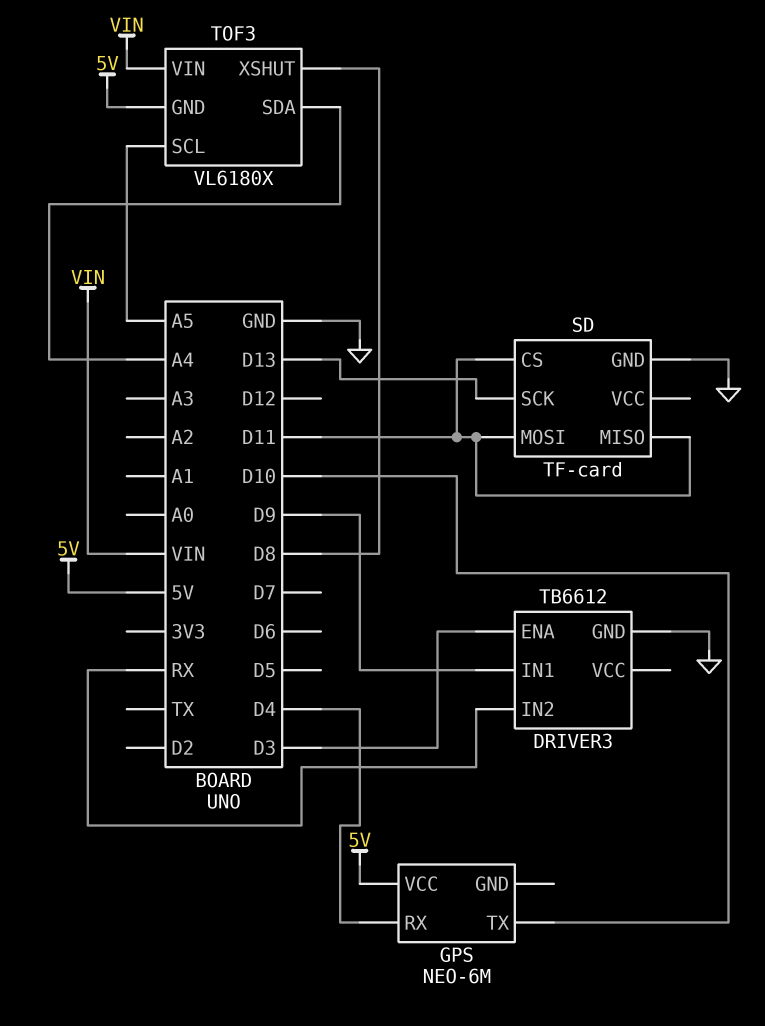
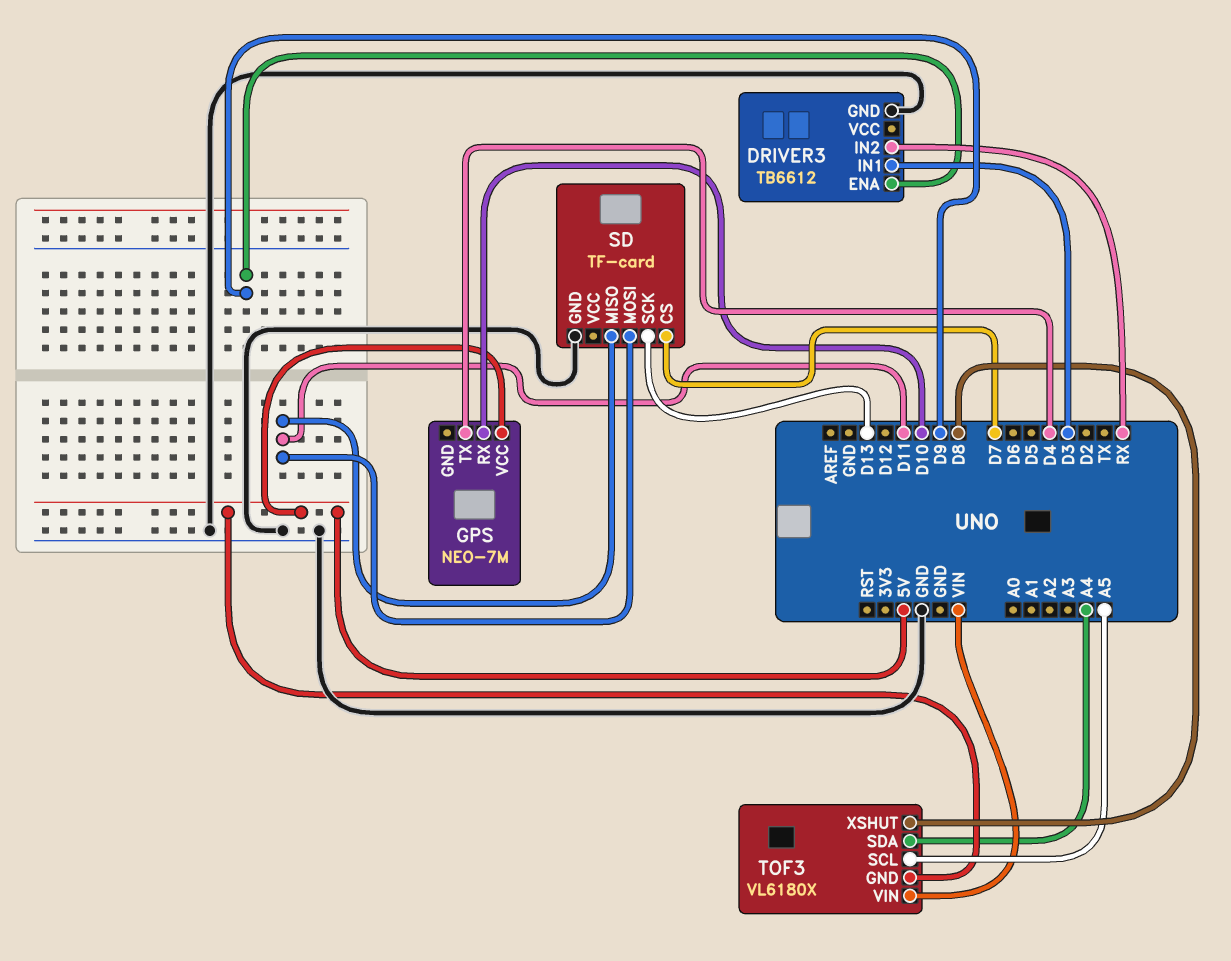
DRIVER3 pin ENA: D3 -> D9
DRIVER3 pin IN1: D9 -> D3
GPS: NEO-6M -> NEO-7M
GPS pin RX: D4 -> D10
GPS pin TX: D10 -> D4
SD pin CS: D11 -> D7

